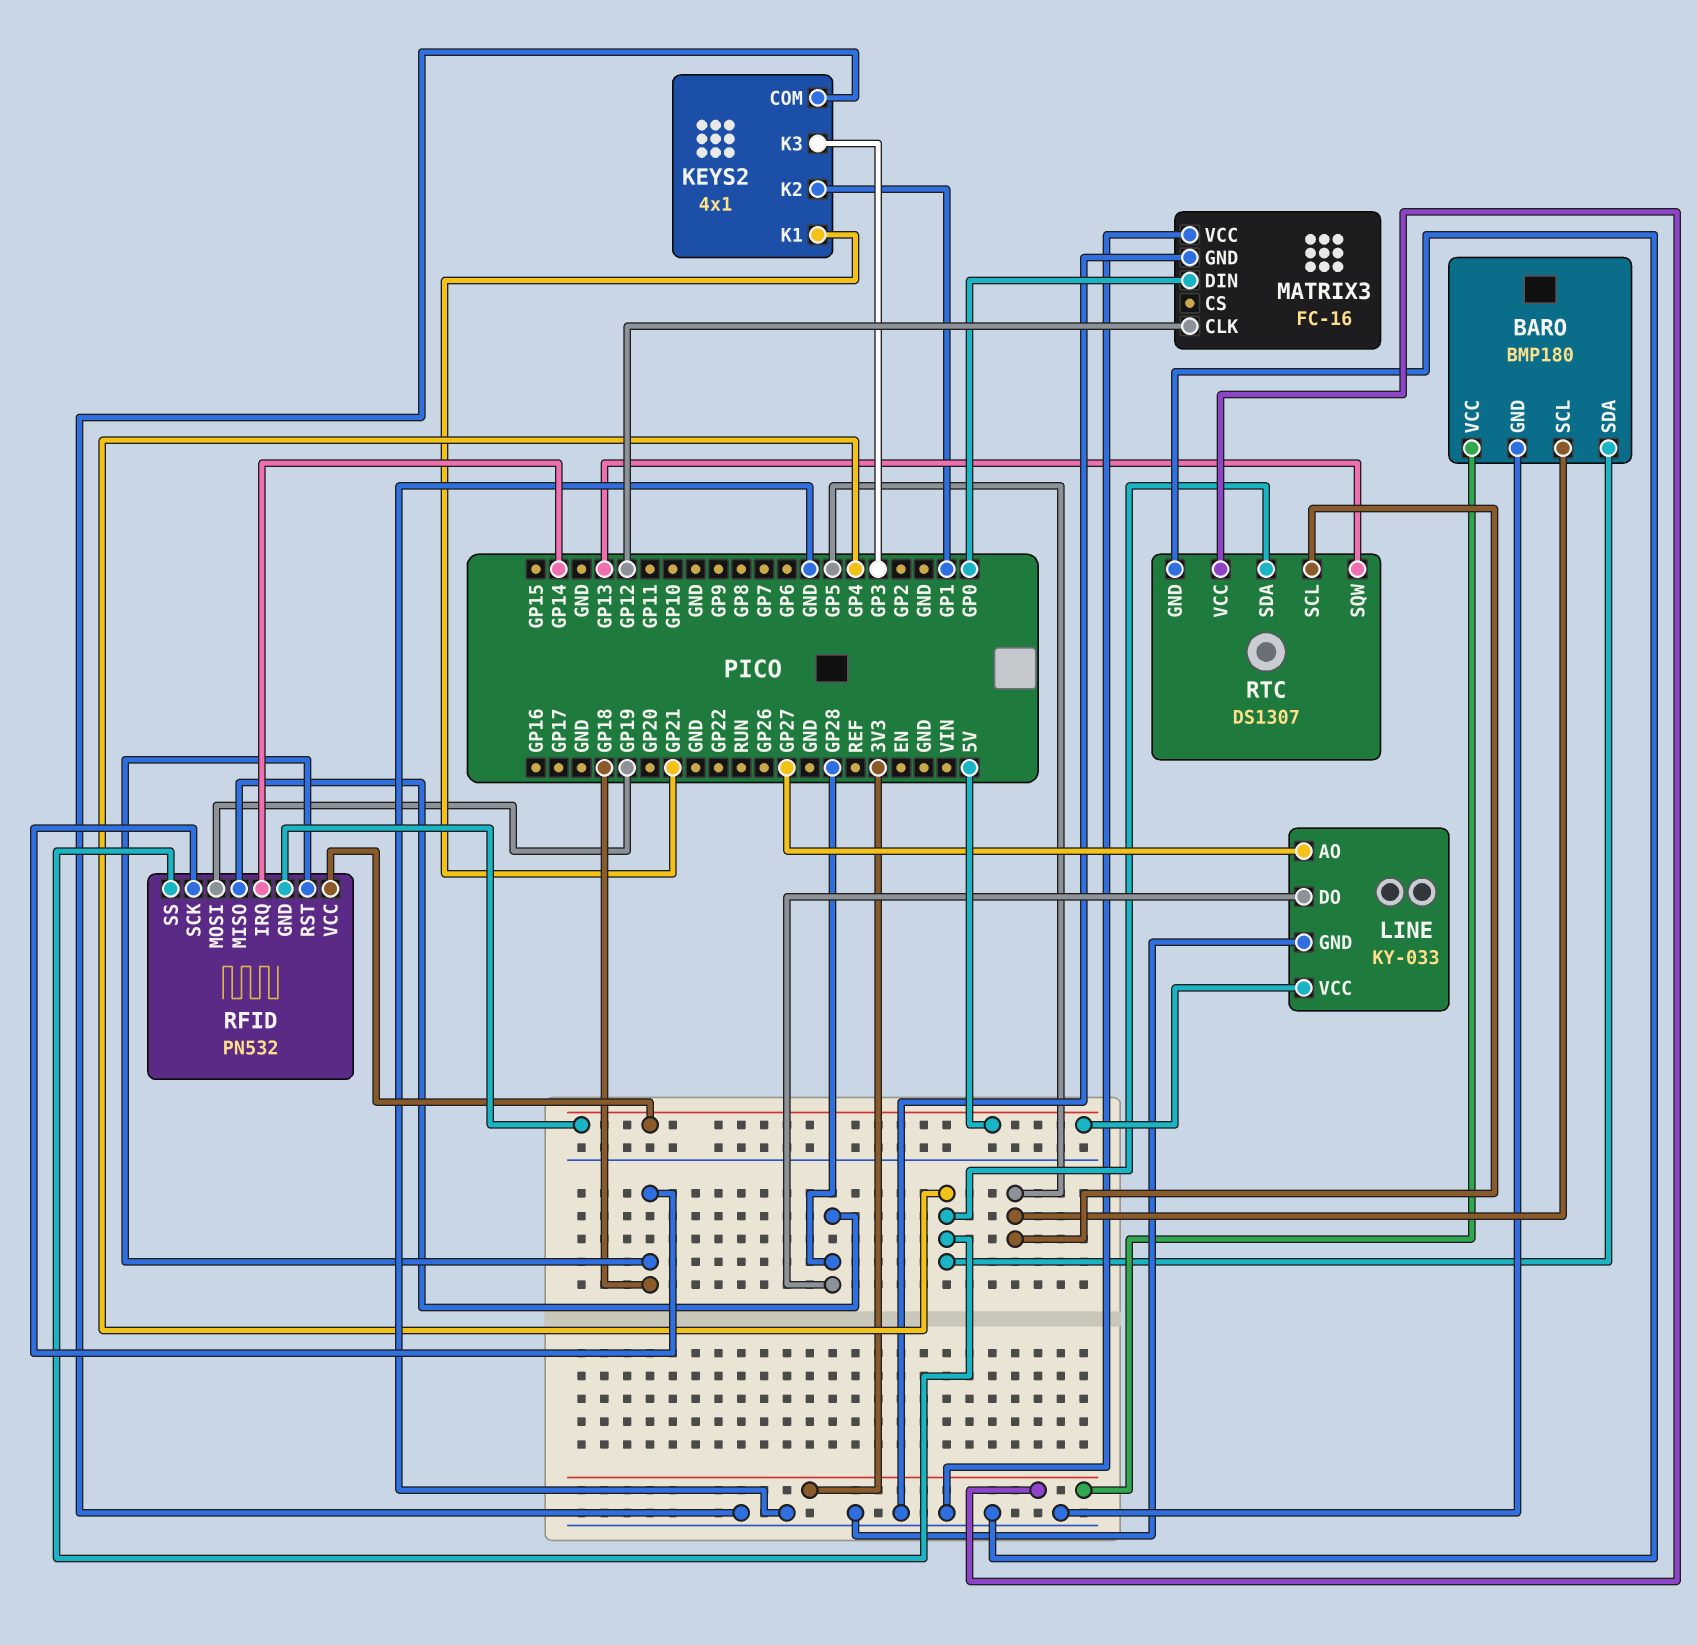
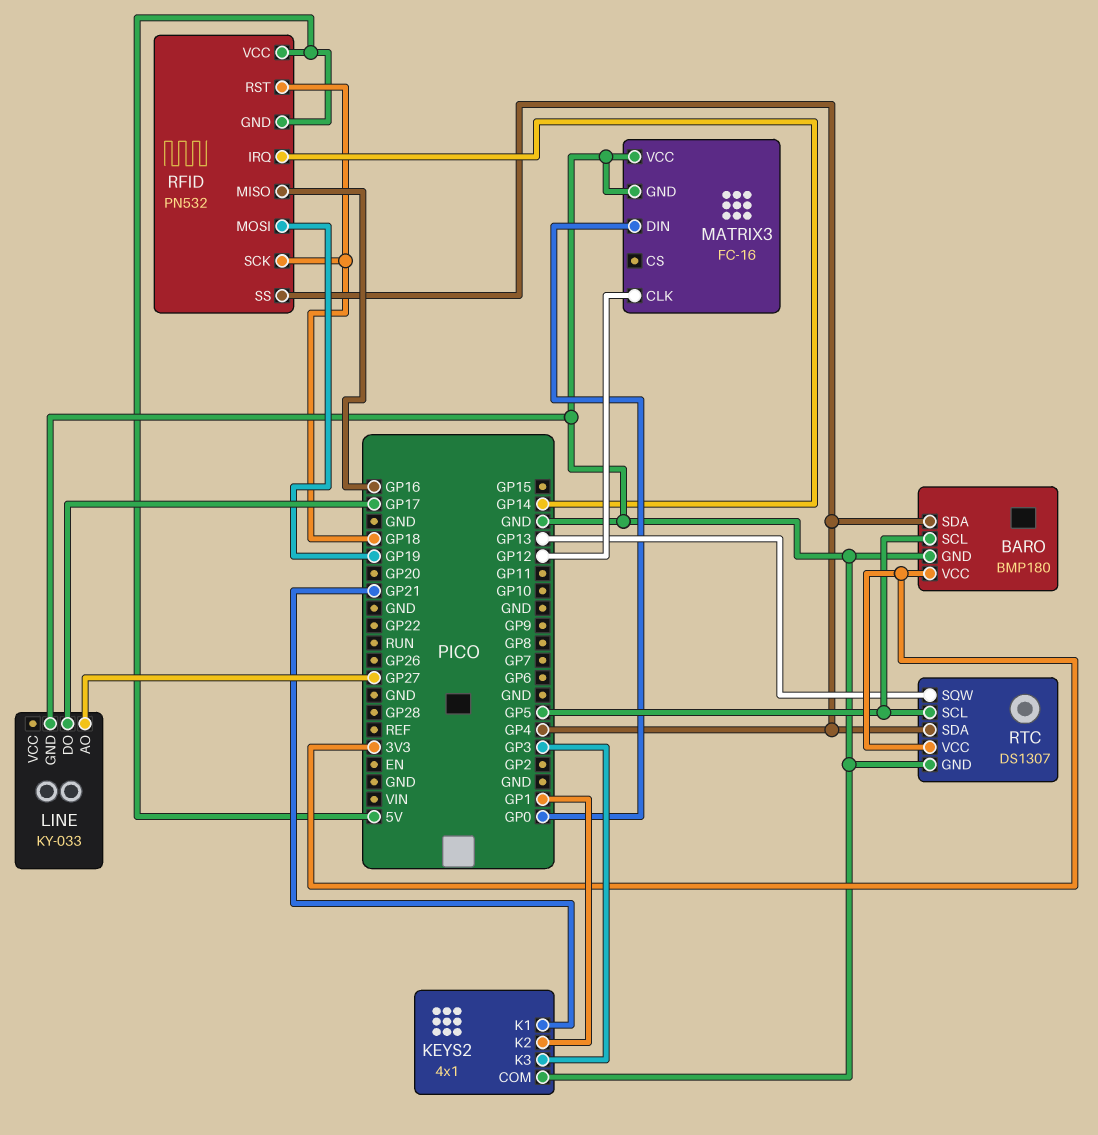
LINE pin DO: GP28 -> GP17
LINE pin VCC: 5V -> none
RFID pin MISO: GP28 -> GP16

